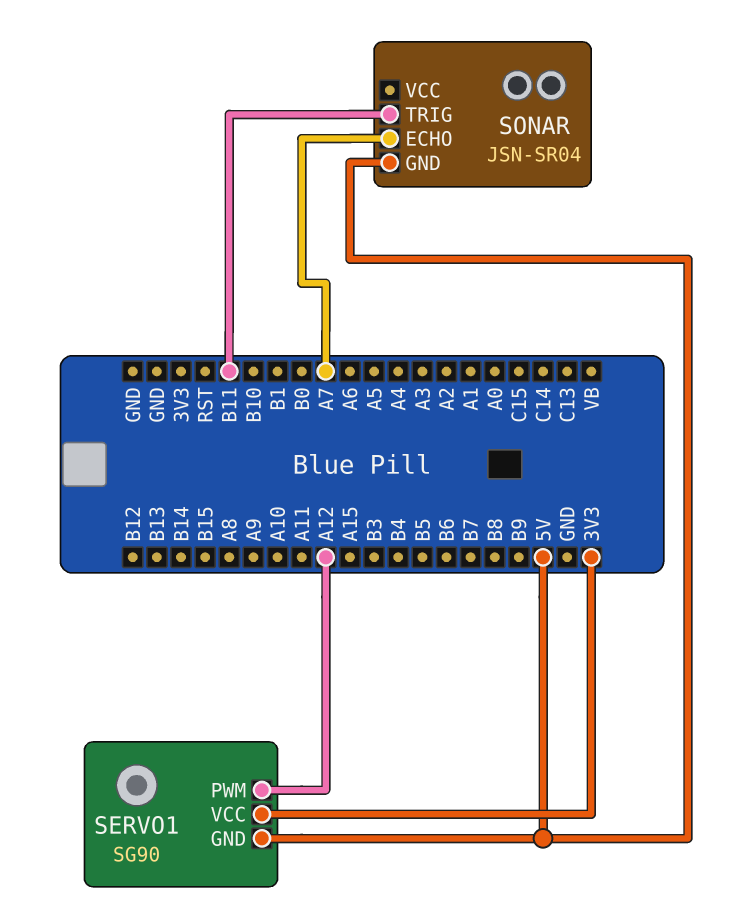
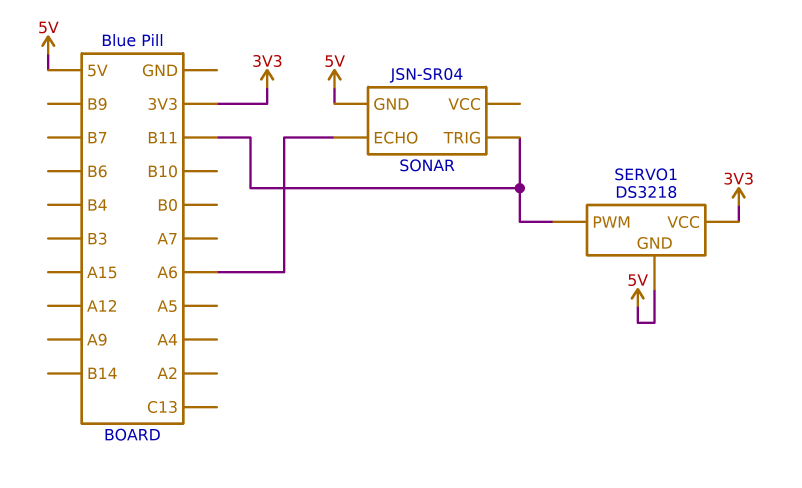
SERVO1: SG90 -> DS3218
SERVO1 pin PWM: A12 -> B11
SONAR pin ECHO: A7 -> A6

